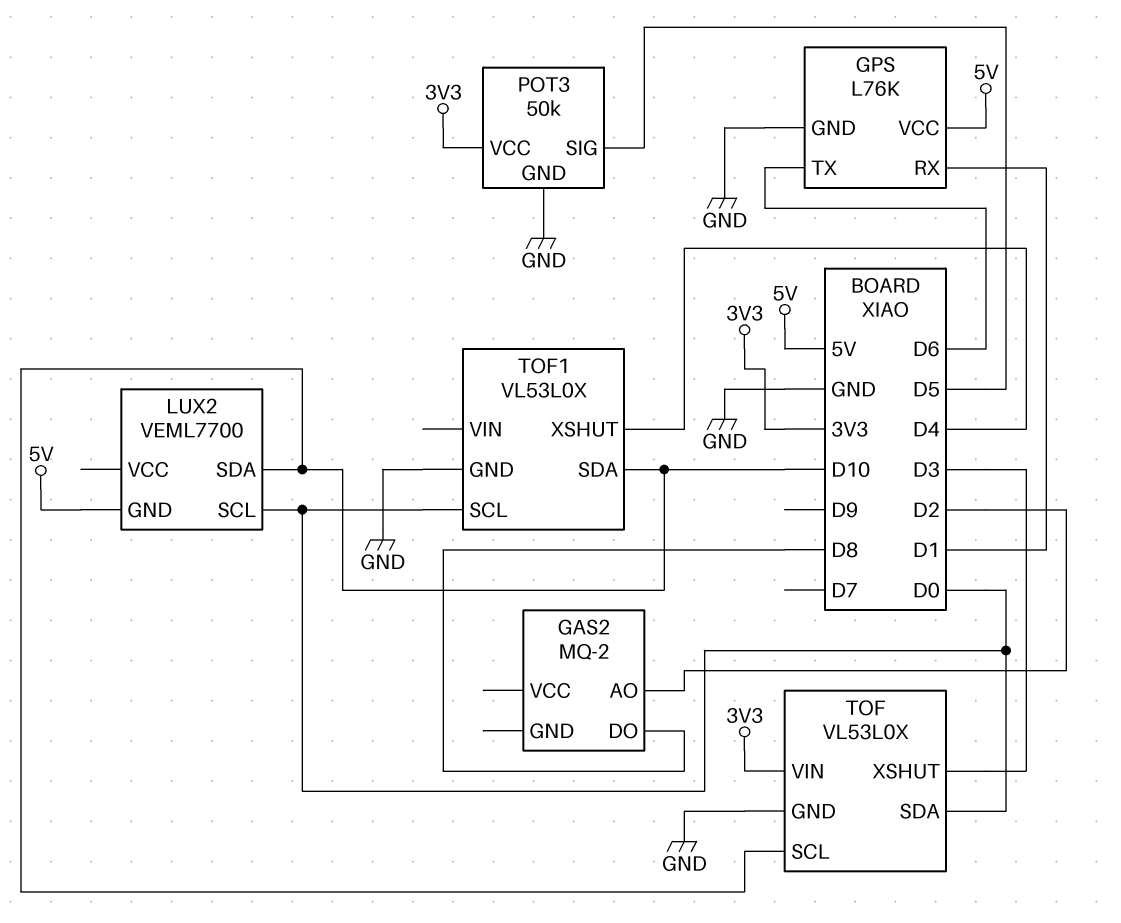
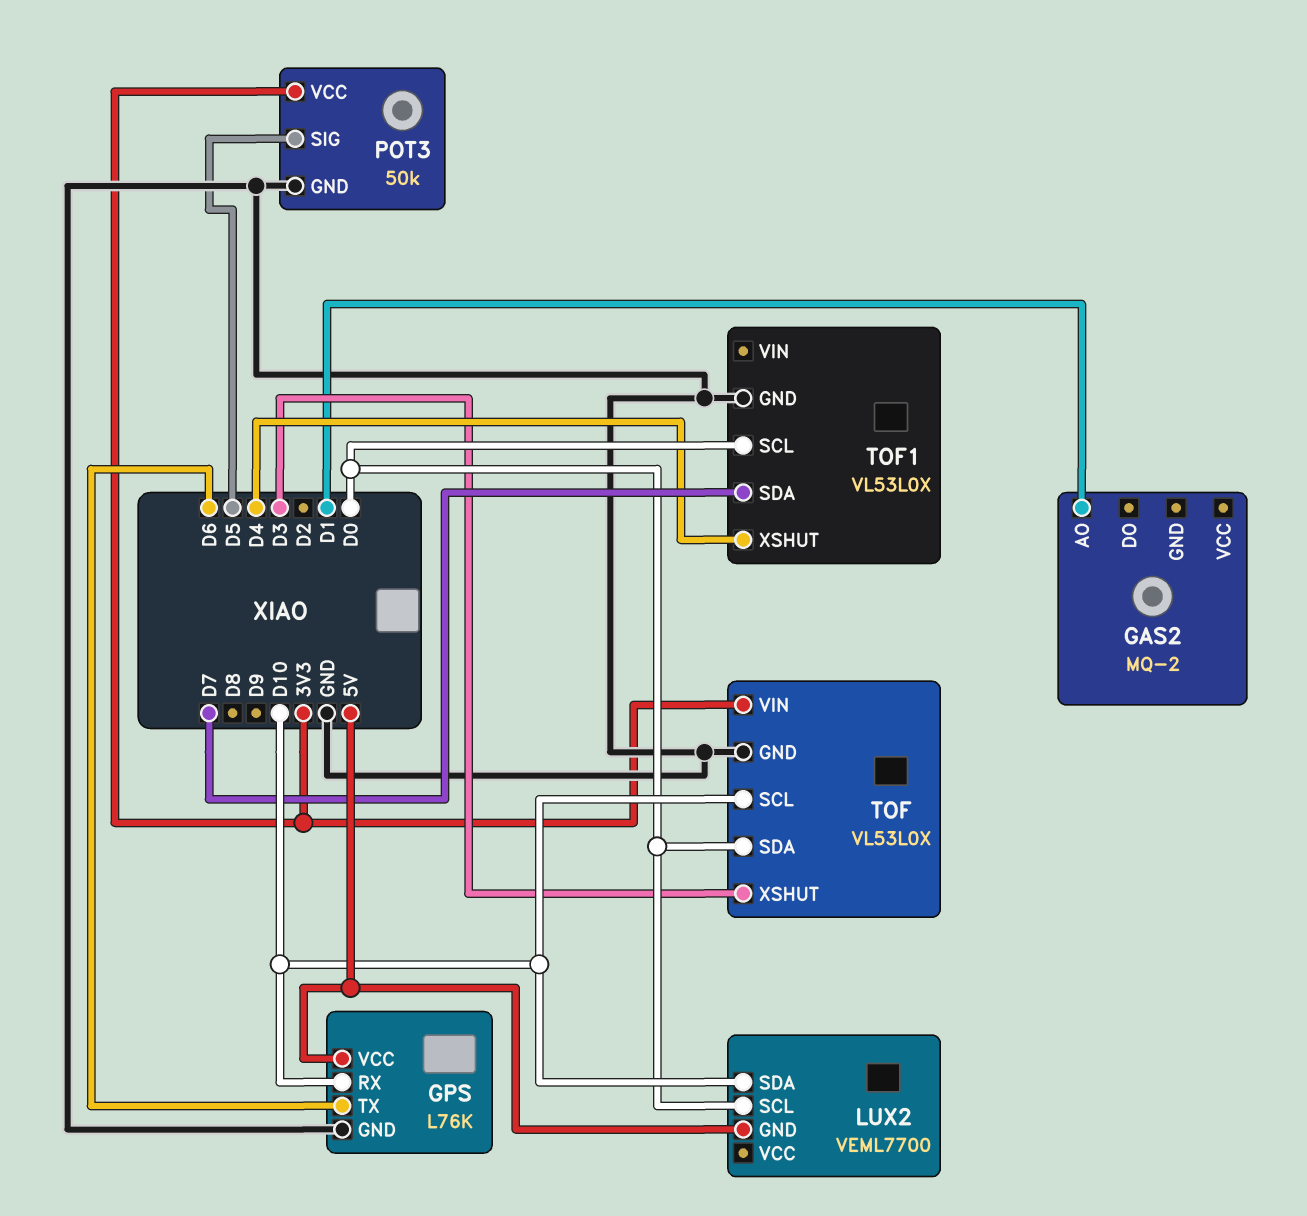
GAS2 pin AO: D2 -> D1
GAS2 pin DO: D8 -> none
GPS pin RX: D1 -> D10
TOF1 pin SDA: D10 -> D7

